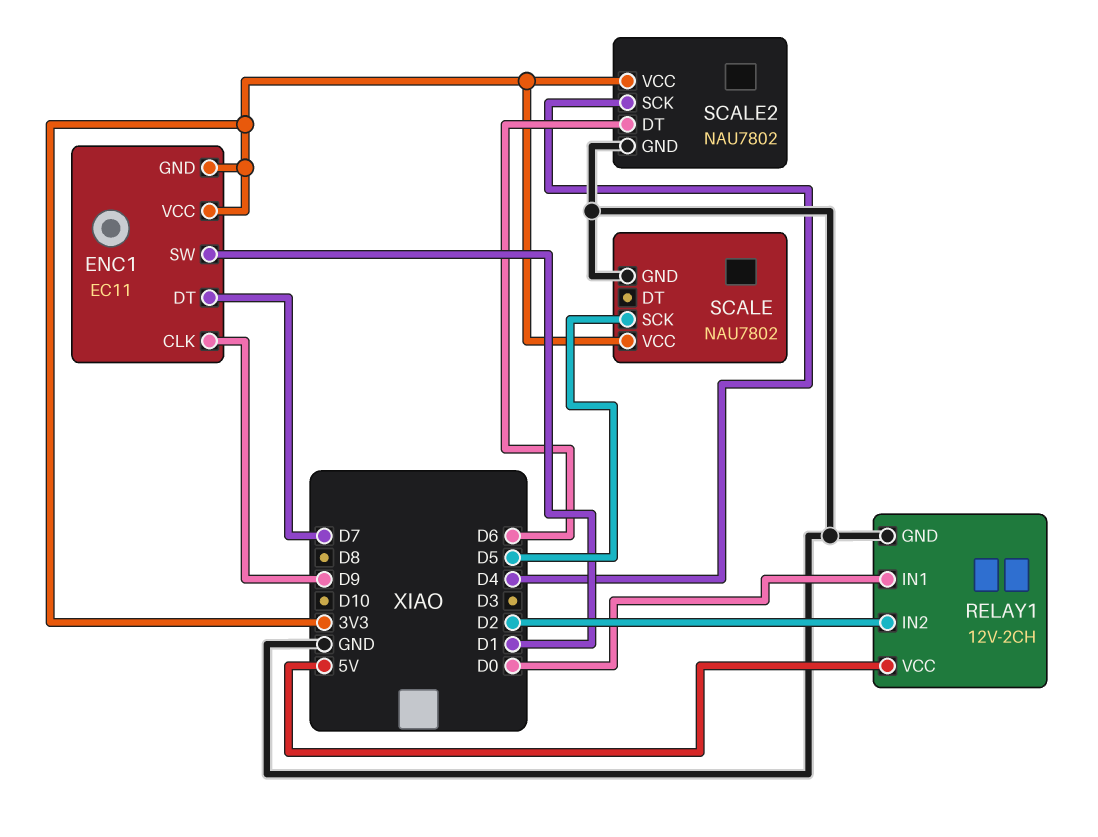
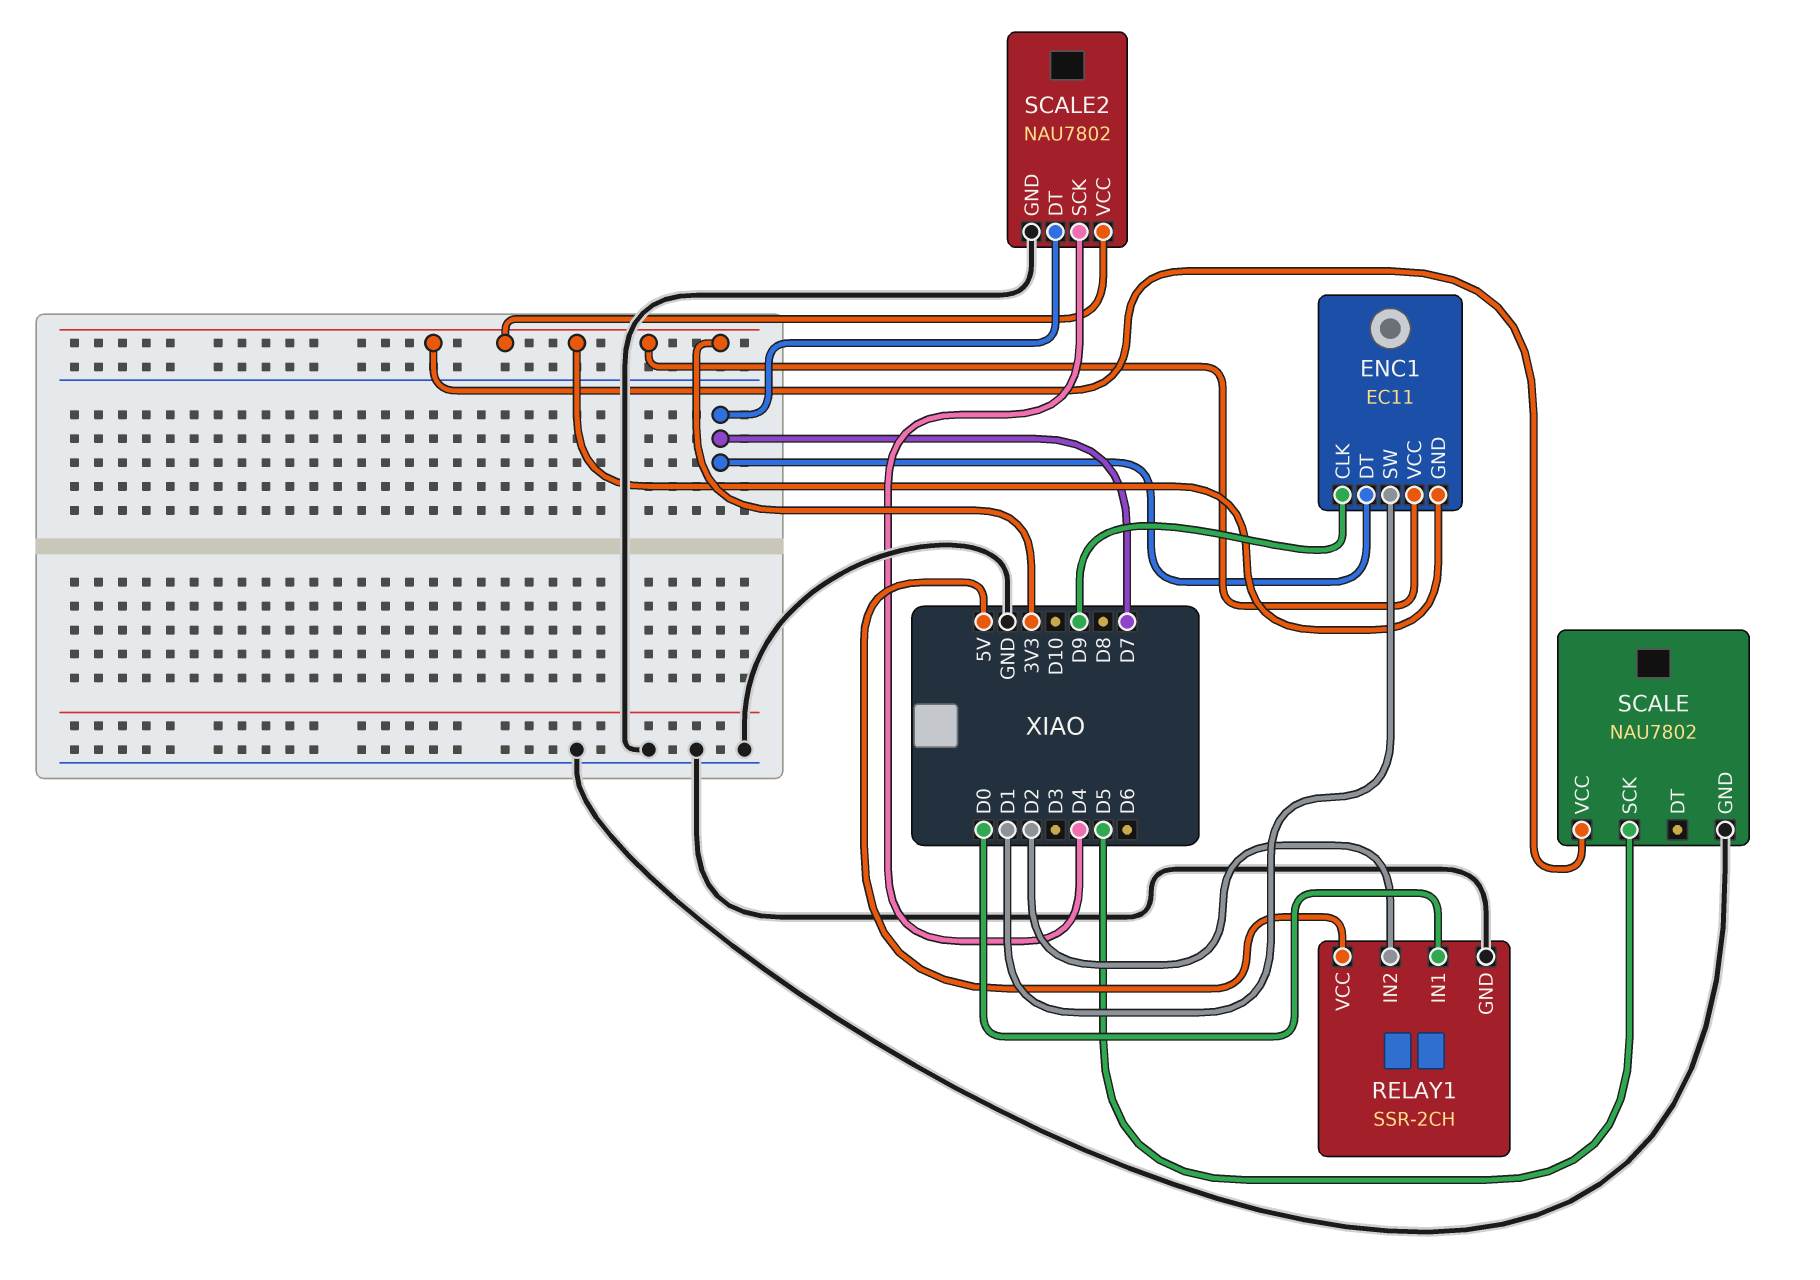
RELAY1: 12V-2CH -> SSR-2CH
SCALE2 pin DT: D6 -> D7

